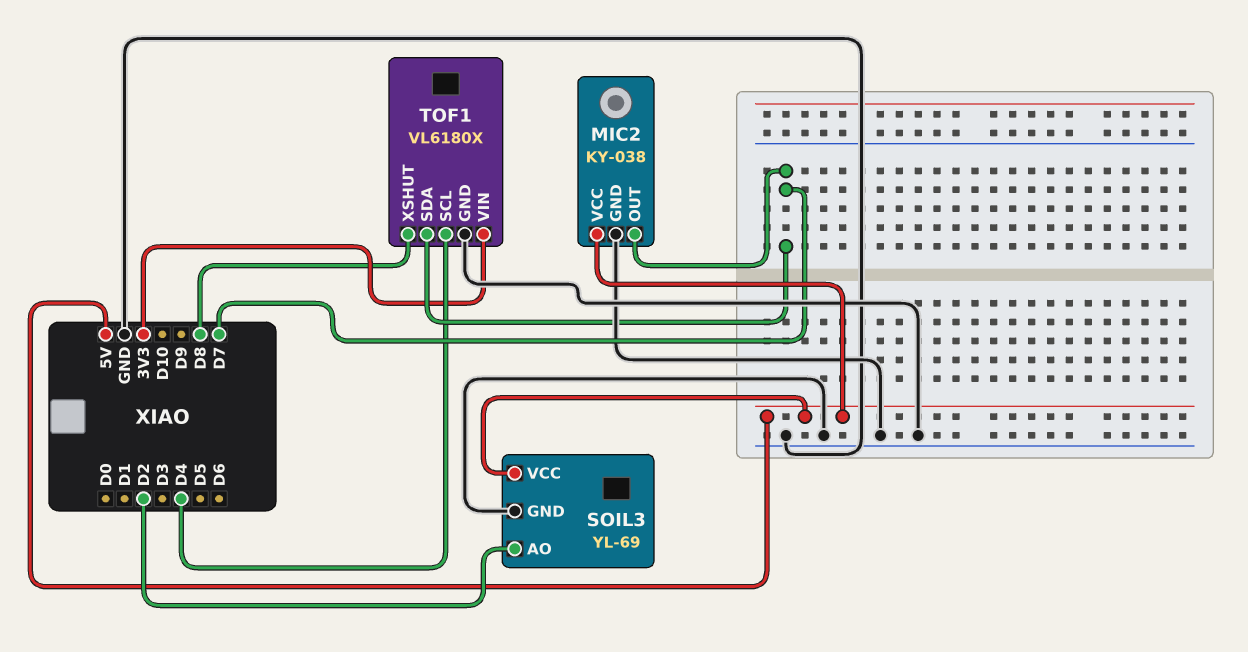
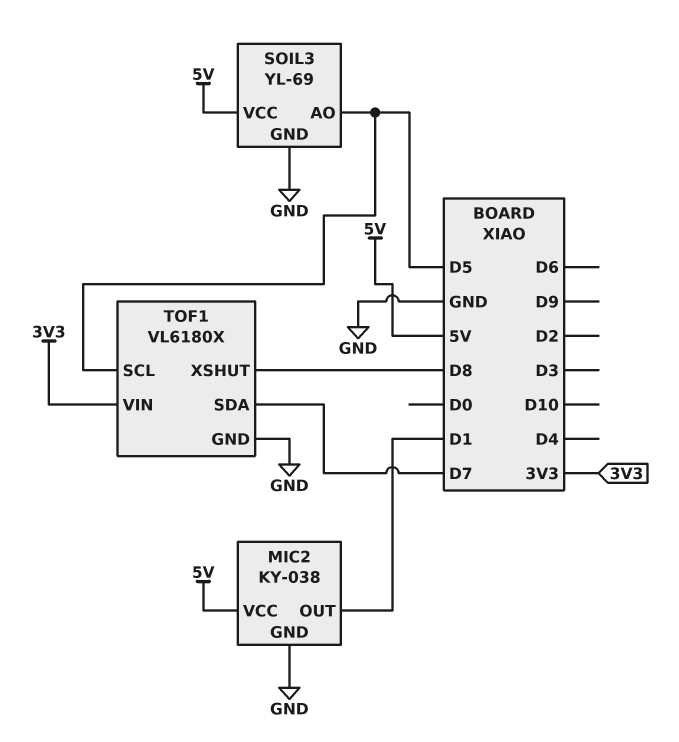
MIC2 pin OUT: D7 -> D1
SOIL3 pin AO: D2 -> D5
TOF1 pin SCL: D4 -> D5

